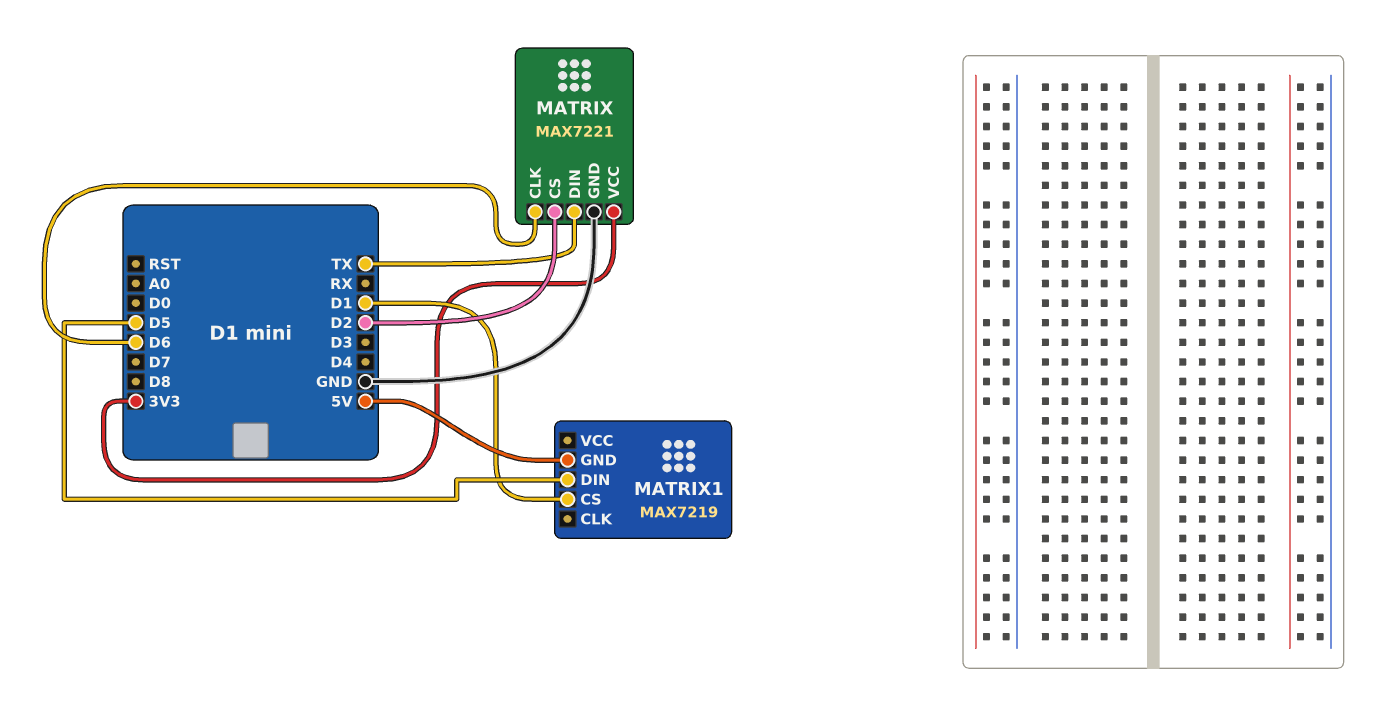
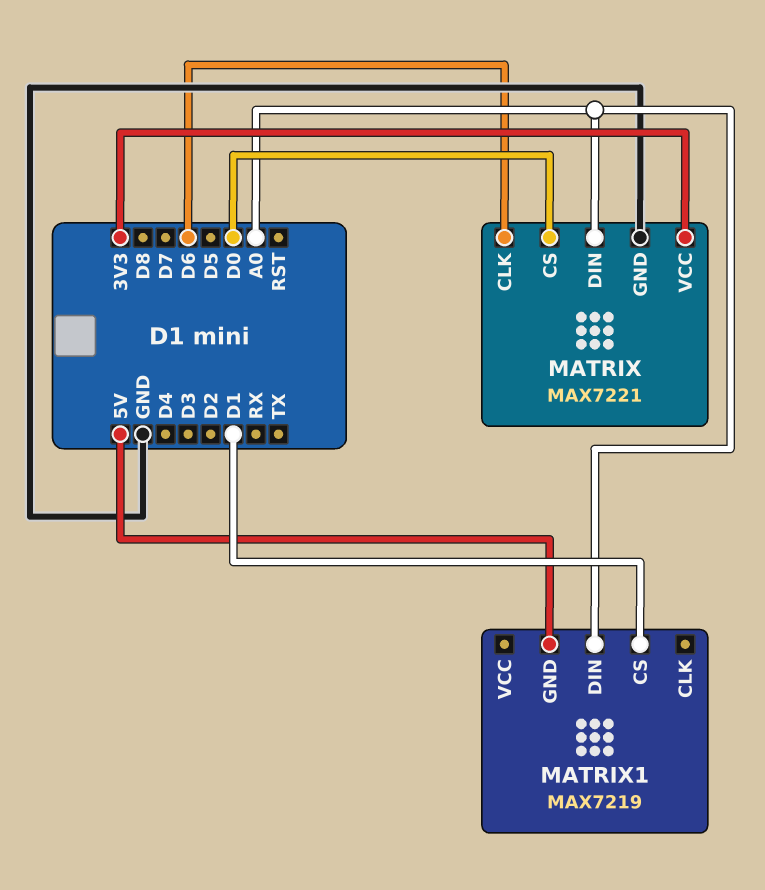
MATRIX pin CS: D2 -> D0
MATRIX pin DIN: TX -> A0
MATRIX1 pin DIN: D5 -> A0

